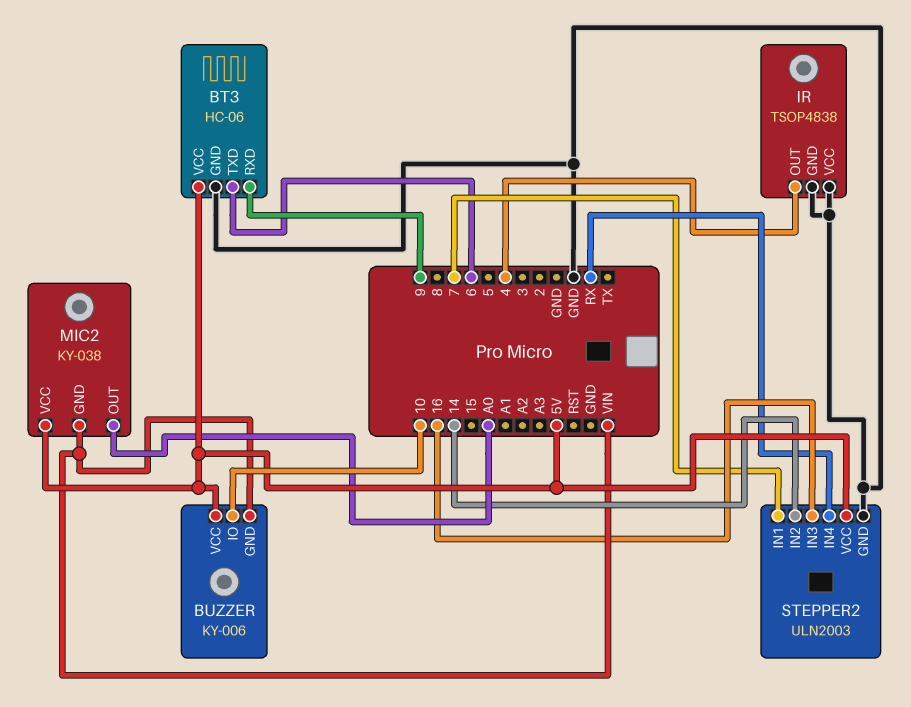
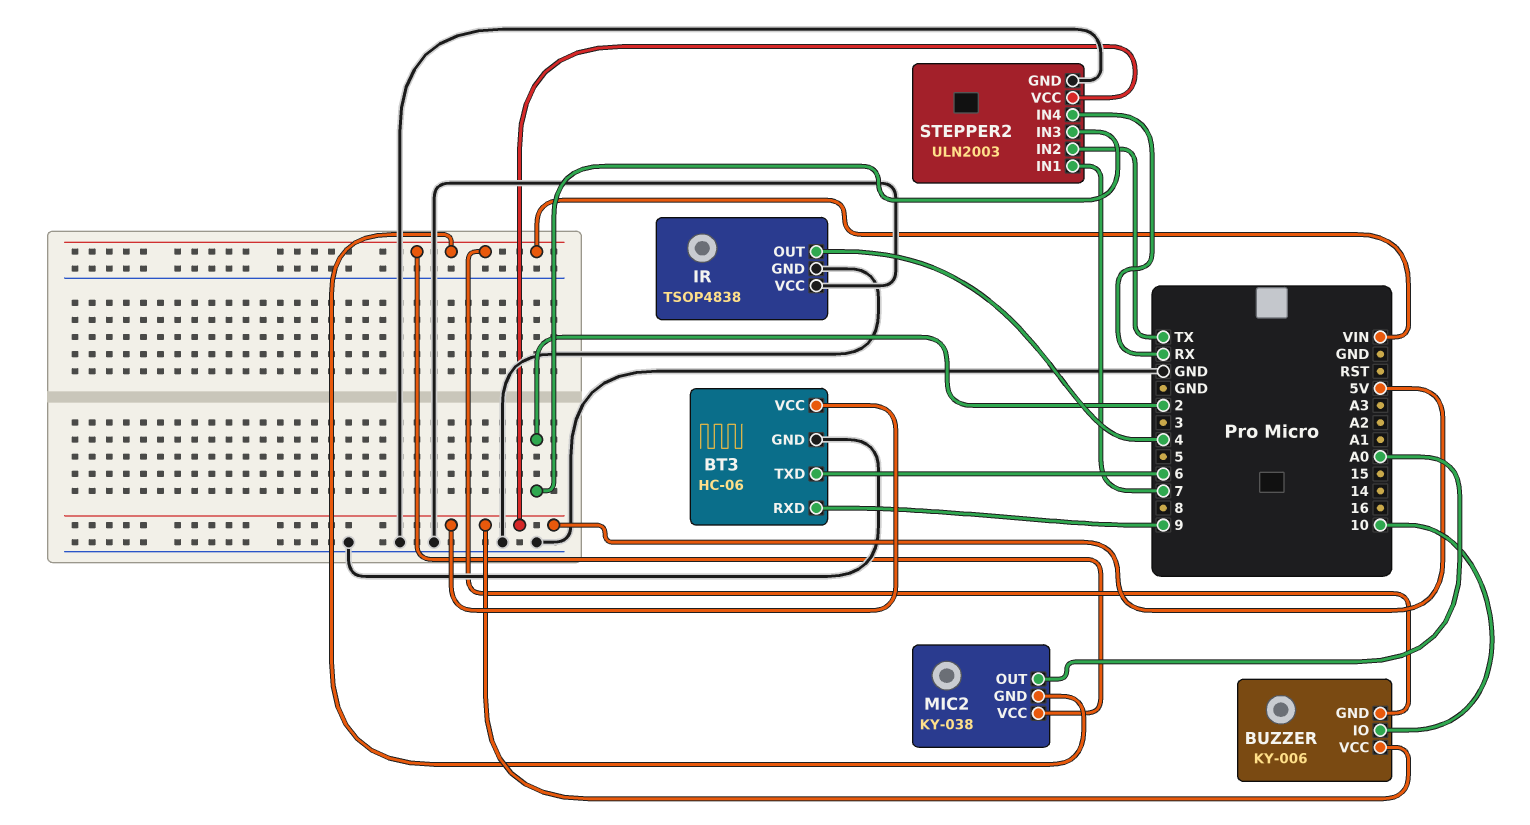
MIC2 pin VCC: 5V -> VIN
STEPPER2 pin IN2: 14 -> TX
STEPPER2 pin IN3: 16 -> 2

